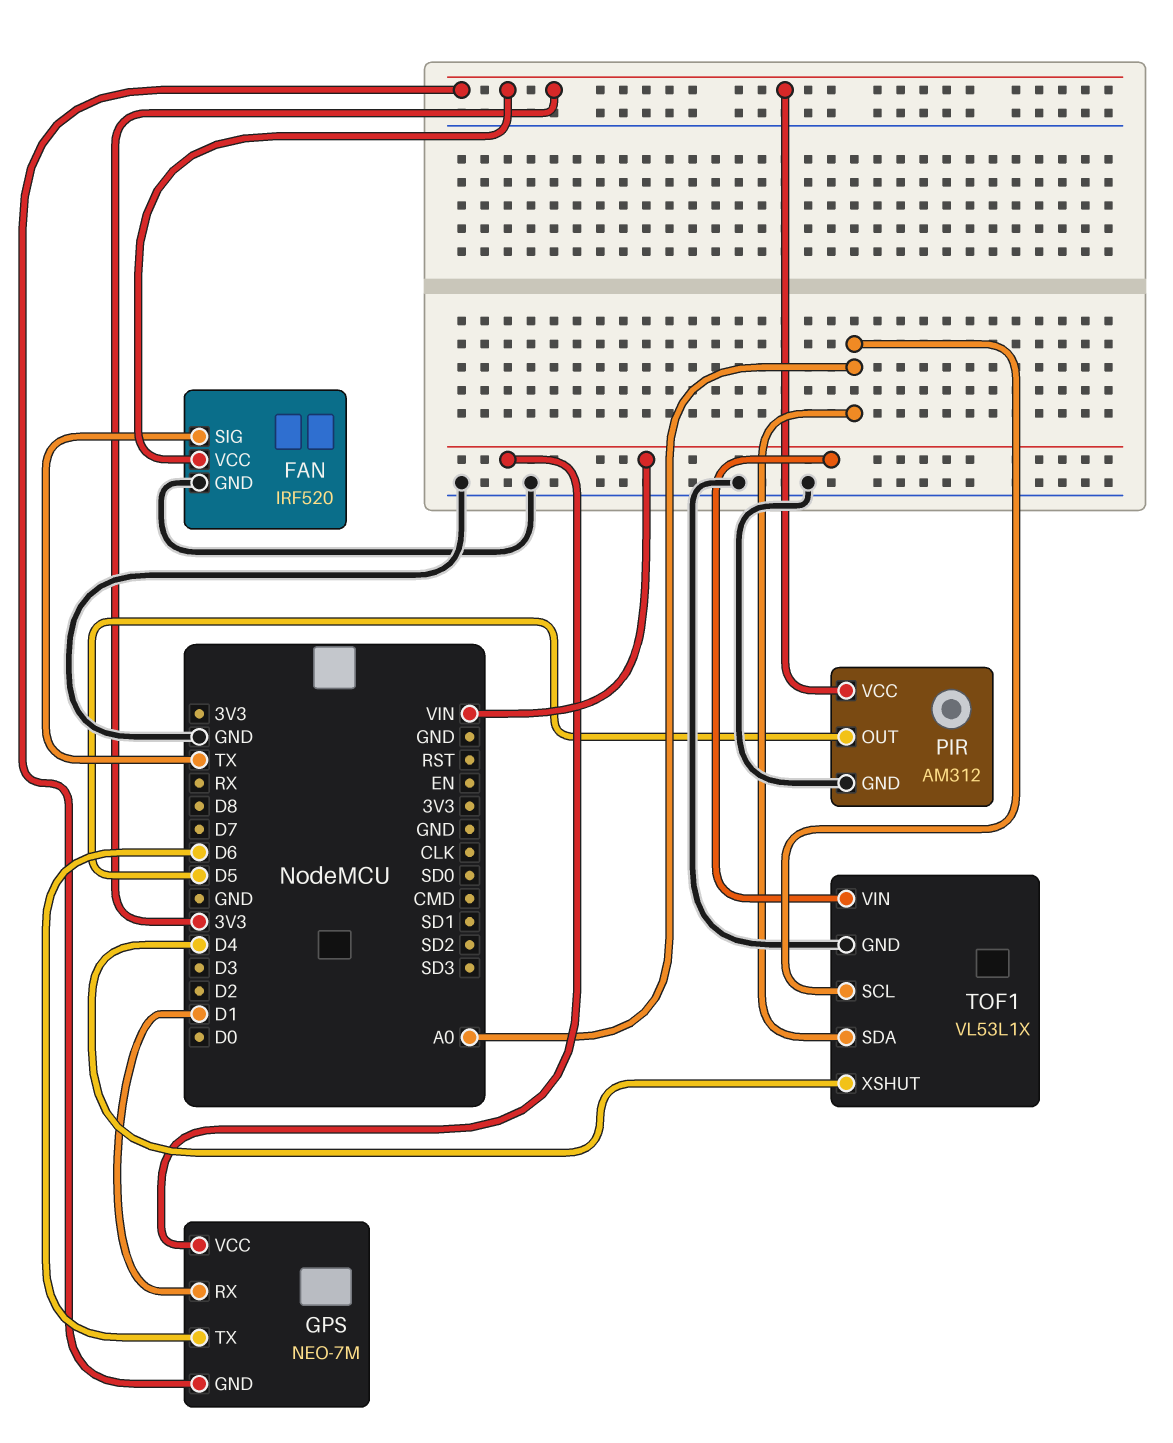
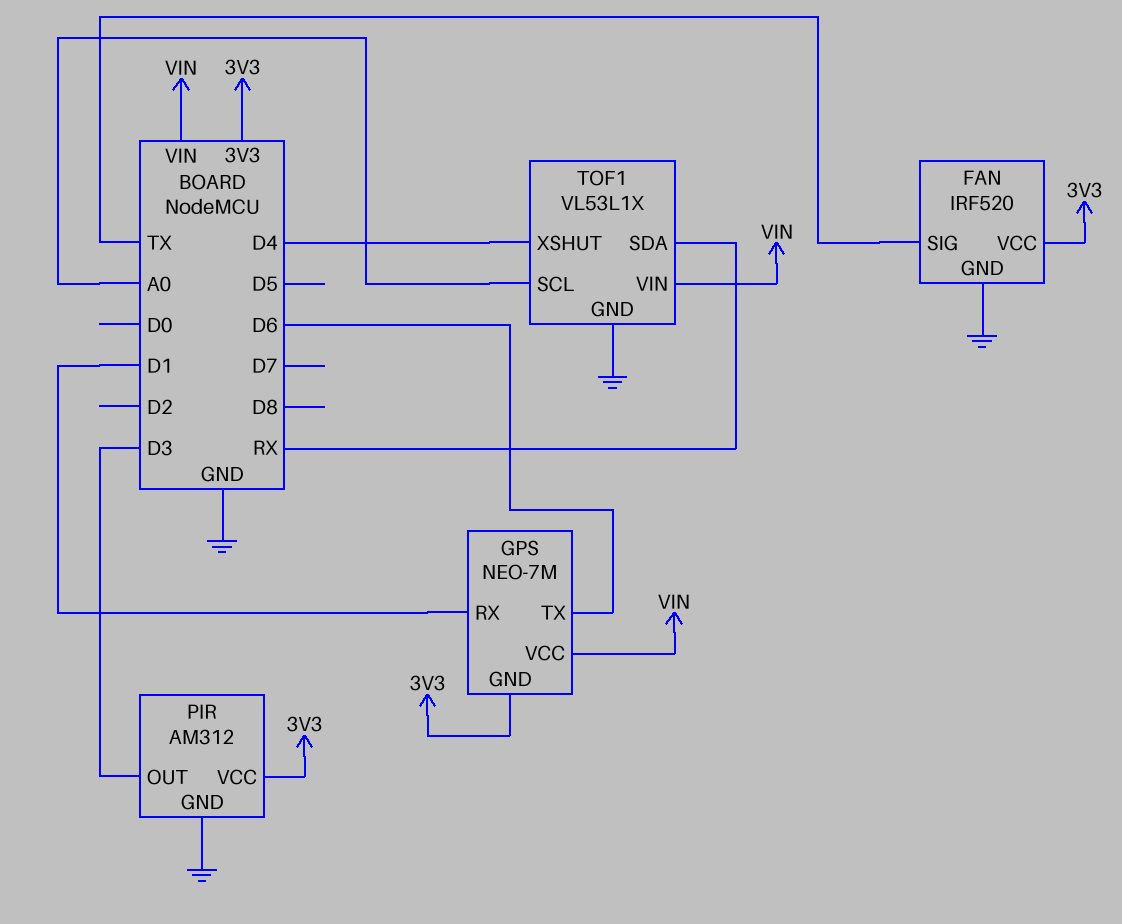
PIR pin OUT: D5 -> D3
TOF1 pin SDA: A0 -> RX

